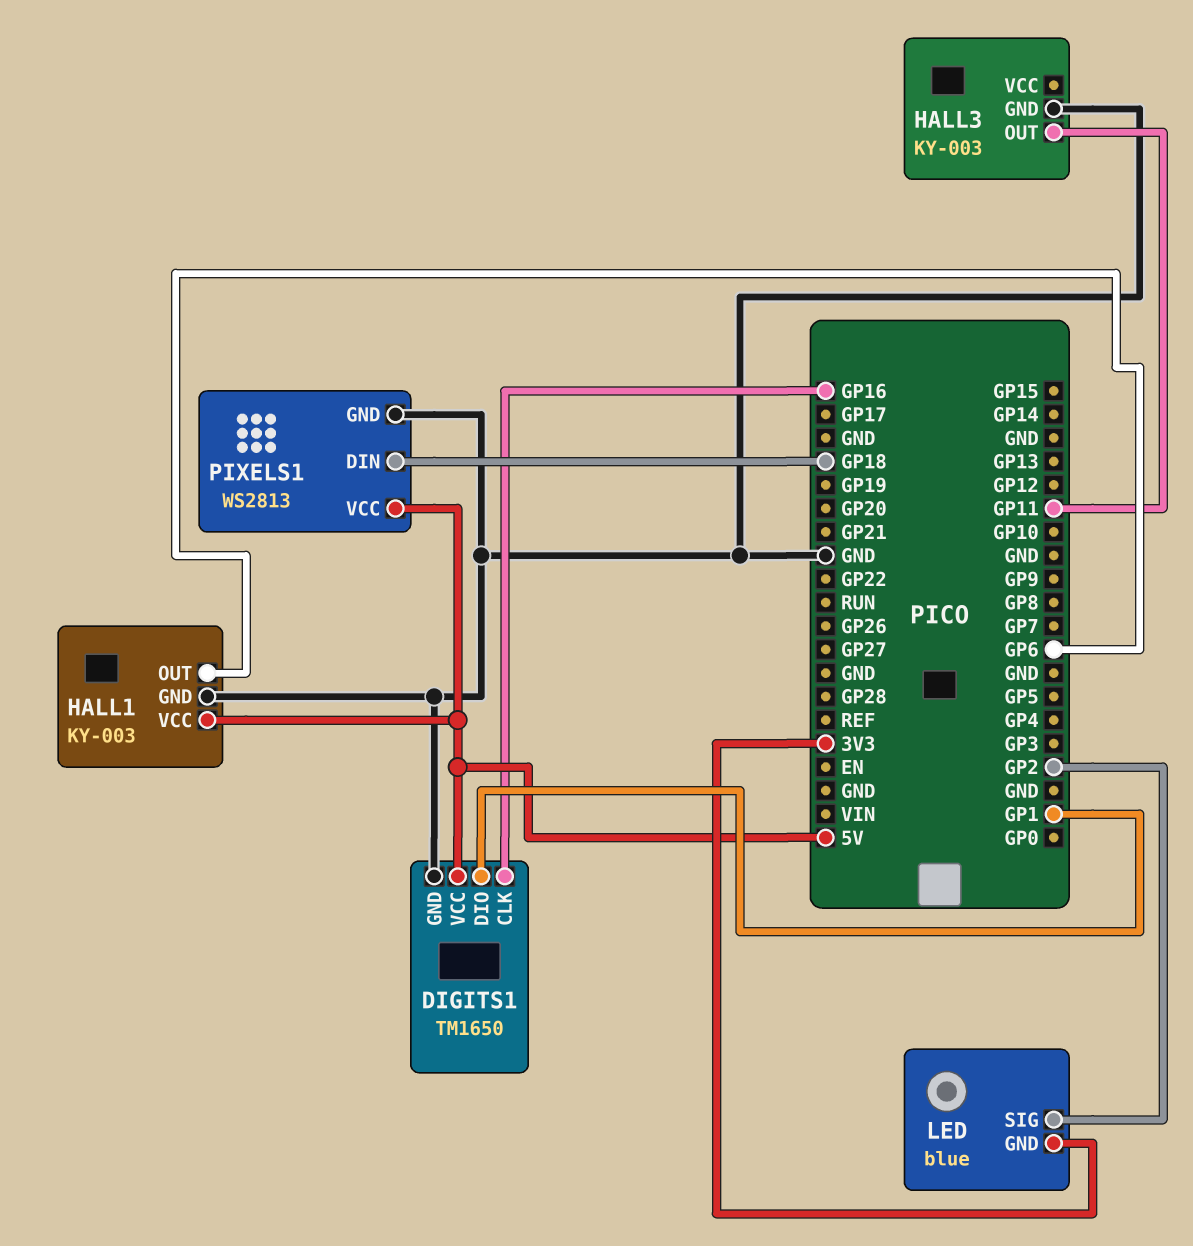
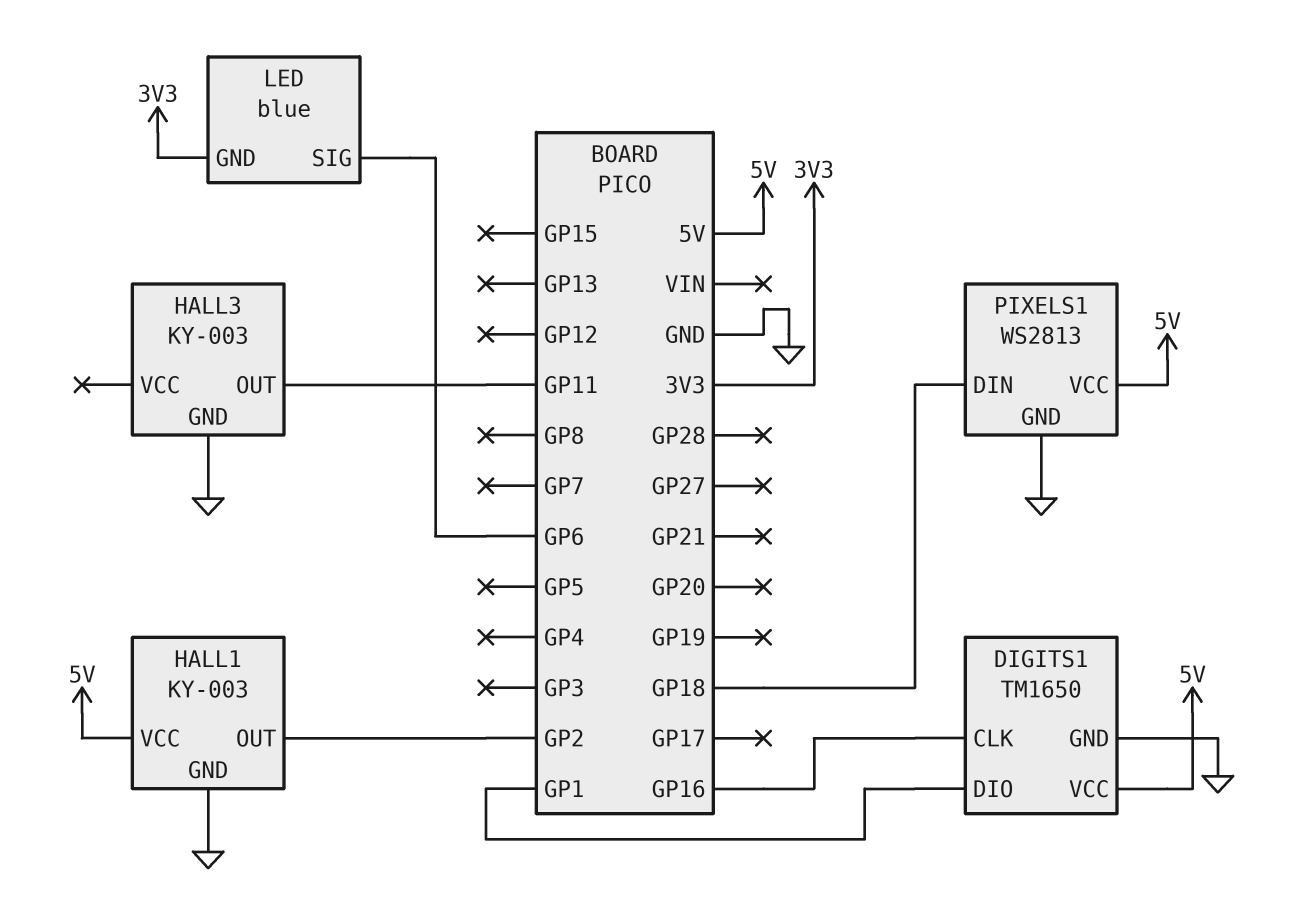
HALL1 pin OUT: GP6 -> GP2
LED pin SIG: GP2 -> GP6

